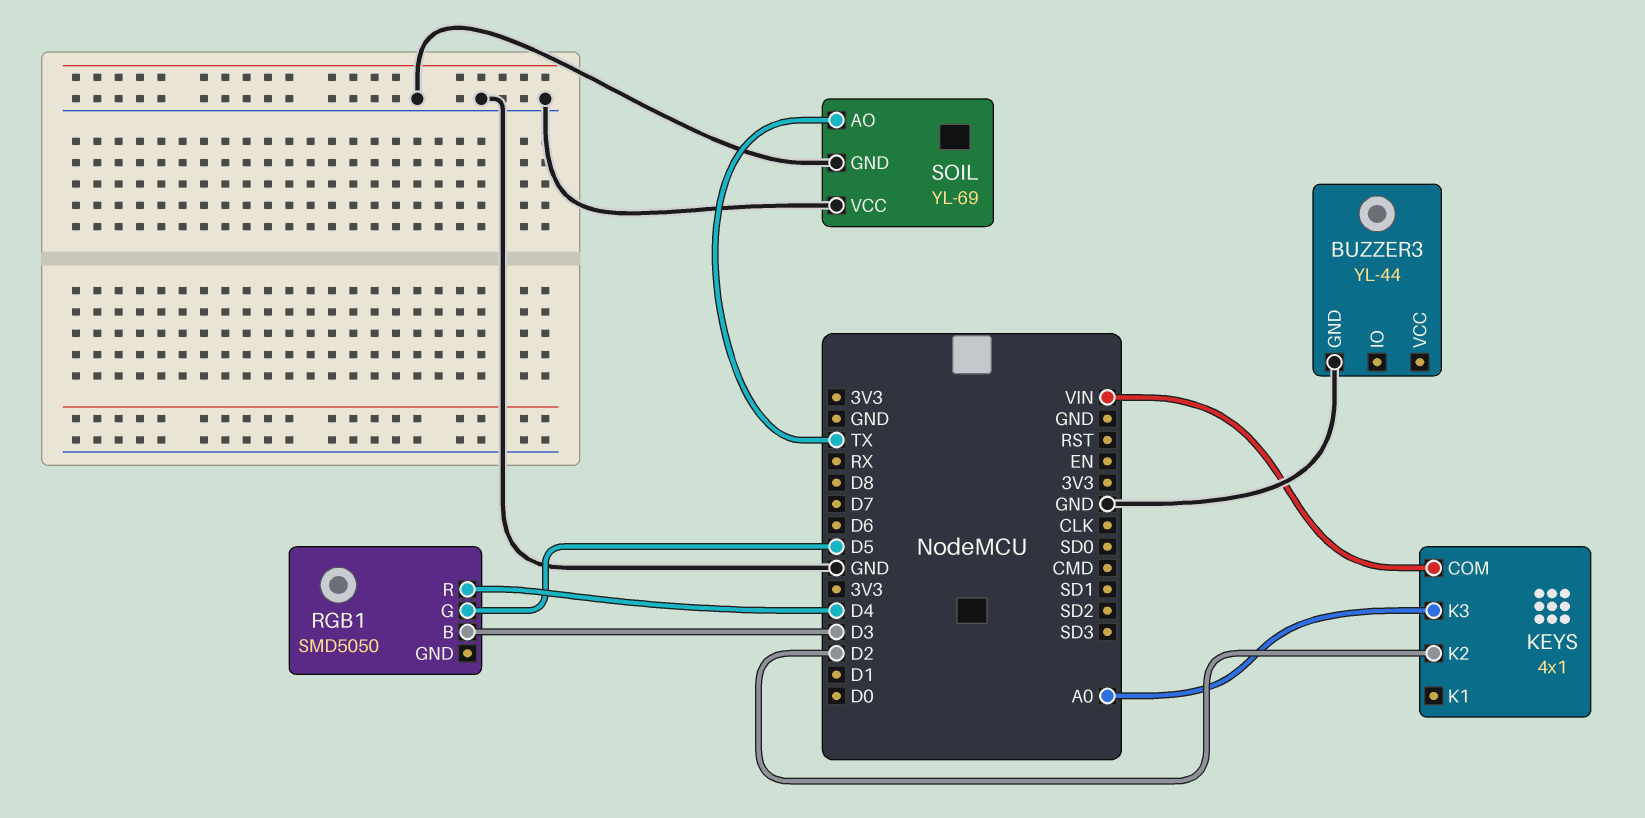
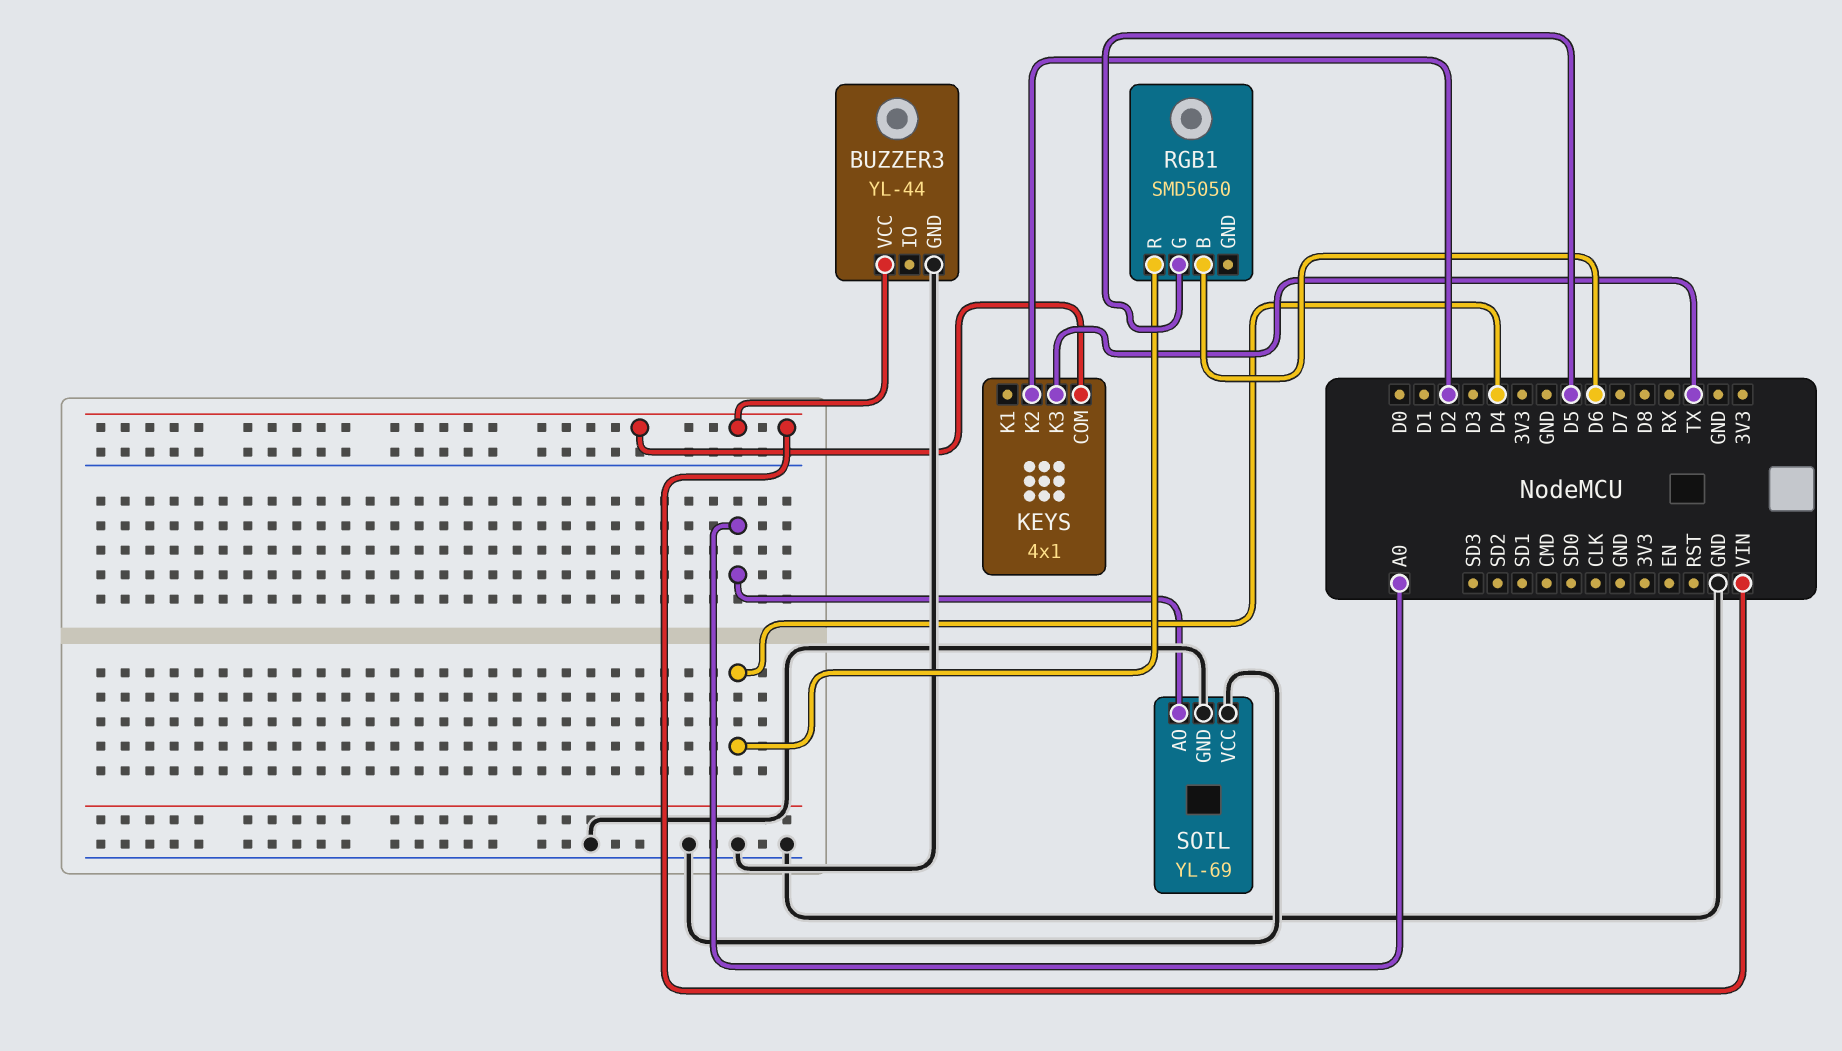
BUZZER3 pin VCC: none -> VIN
KEYS pin K3: A0 -> TX
RGB1 pin B: D3 -> D6
SOIL pin AO: TX -> A0

